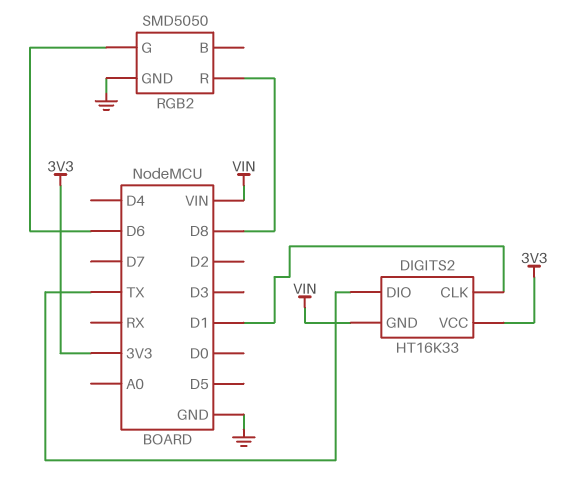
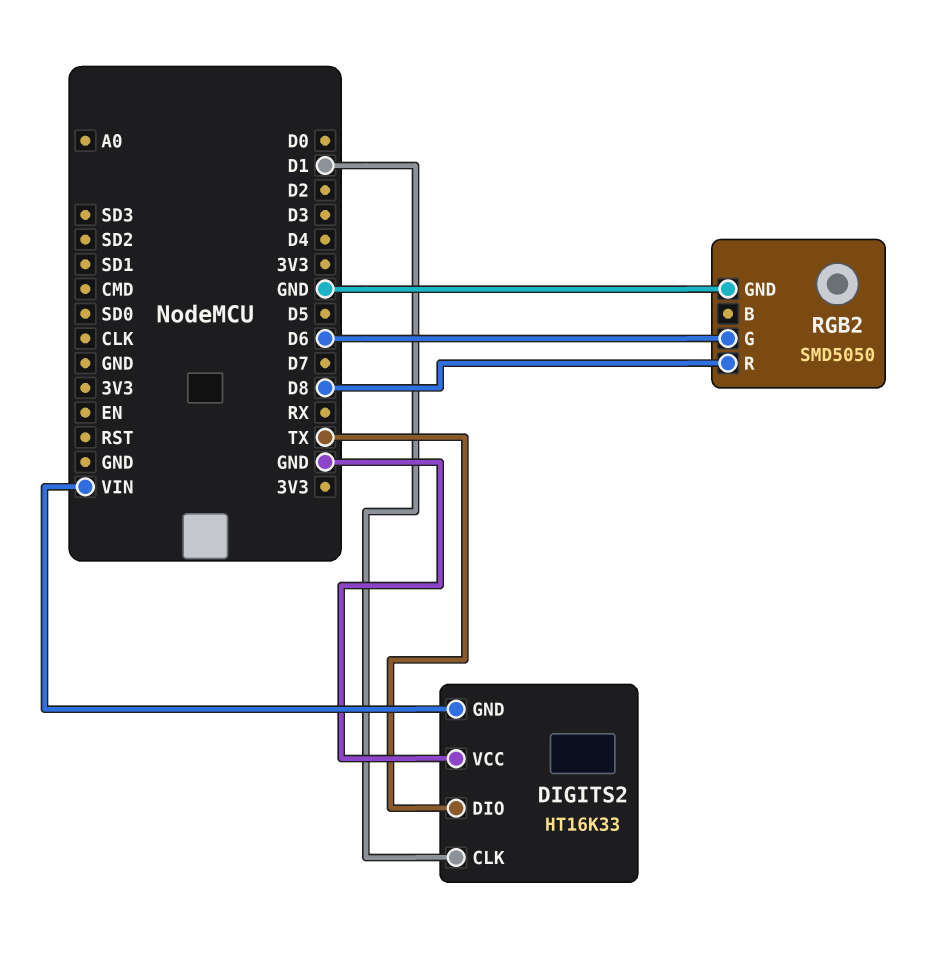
DIGITS2 pin VCC: 3V3 -> GND

